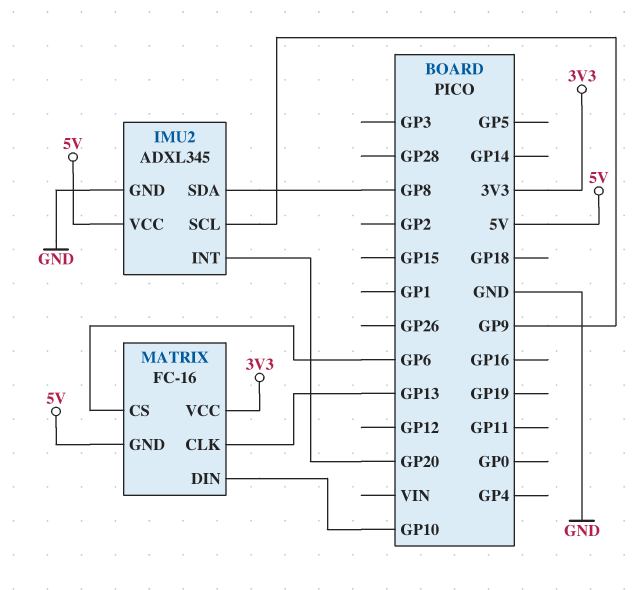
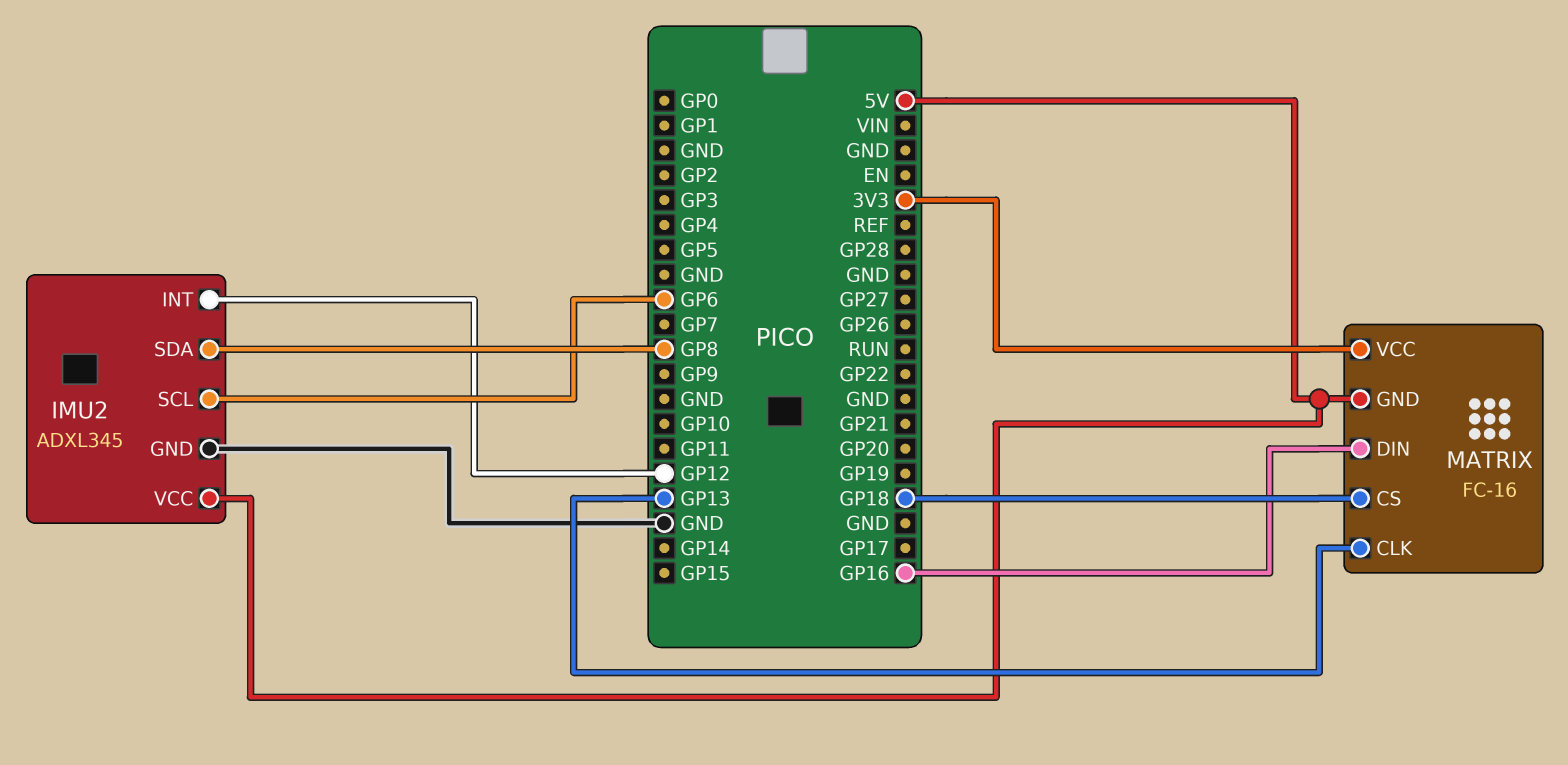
IMU2 pin INT: GP20 -> GP12
IMU2 pin SCL: GP9 -> GP6
MATRIX pin CS: GP6 -> GP18
MATRIX pin DIN: GP10 -> GP16

